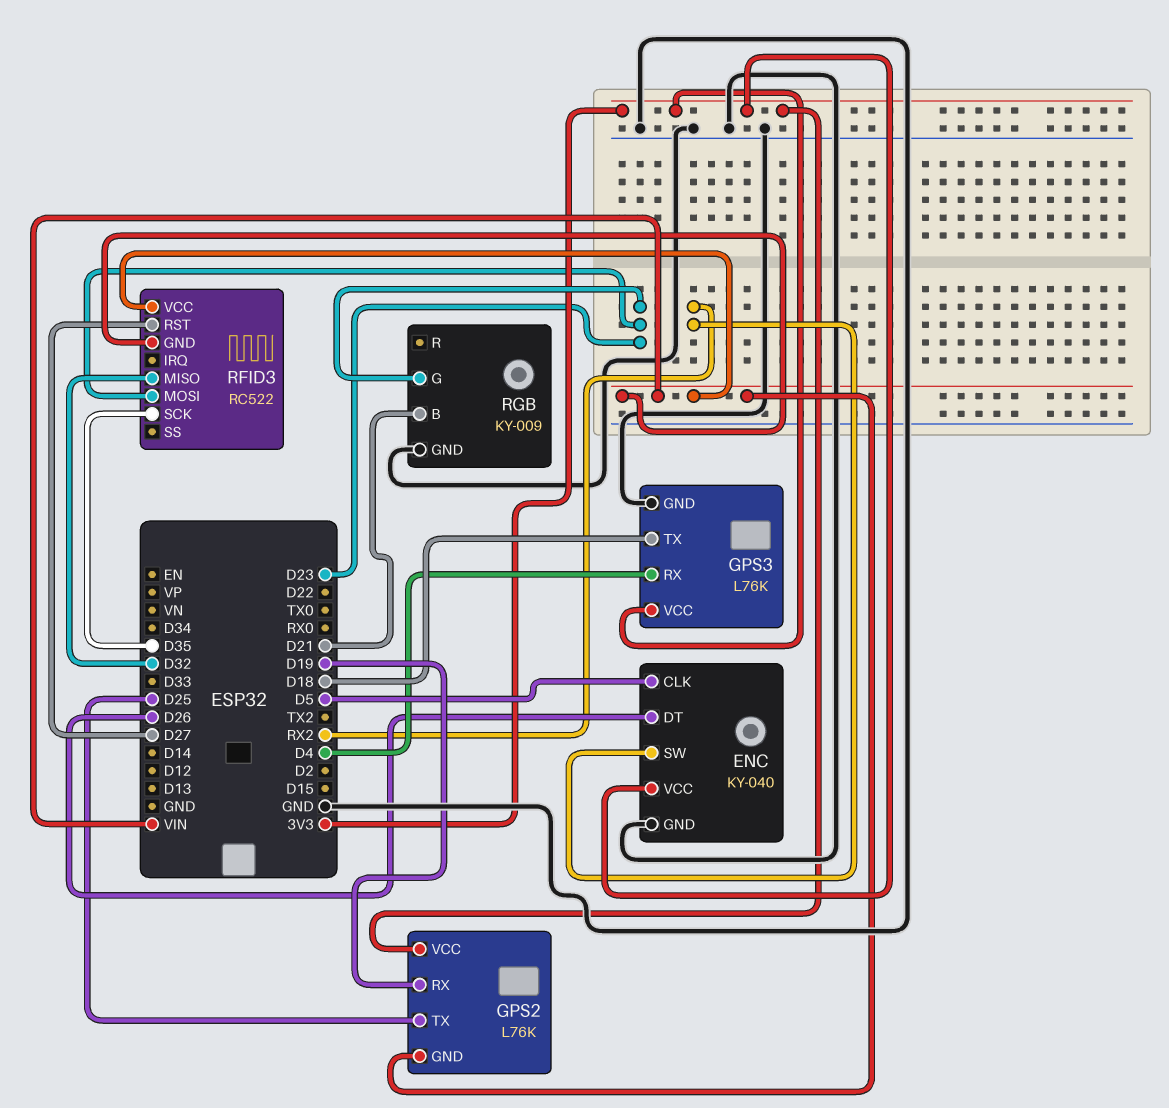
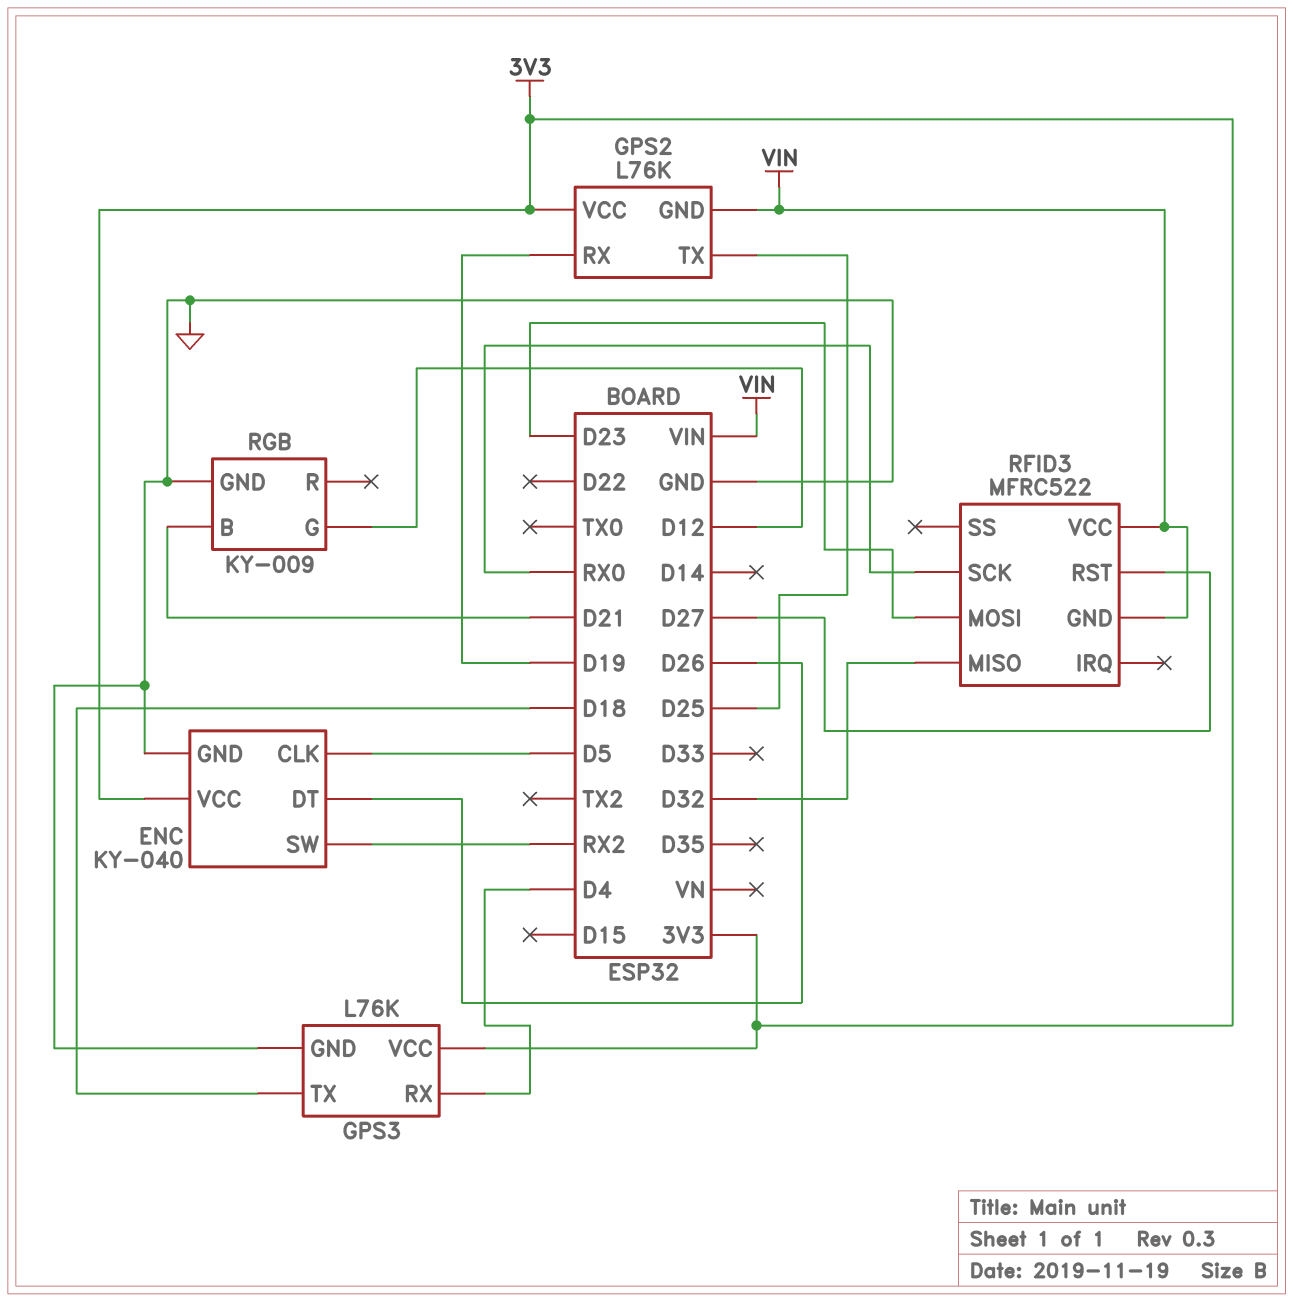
RFID3: RC522 -> MFRC522
RFID3 pin SCK: D35 -> RX0
RGB pin G: D23 -> D12

